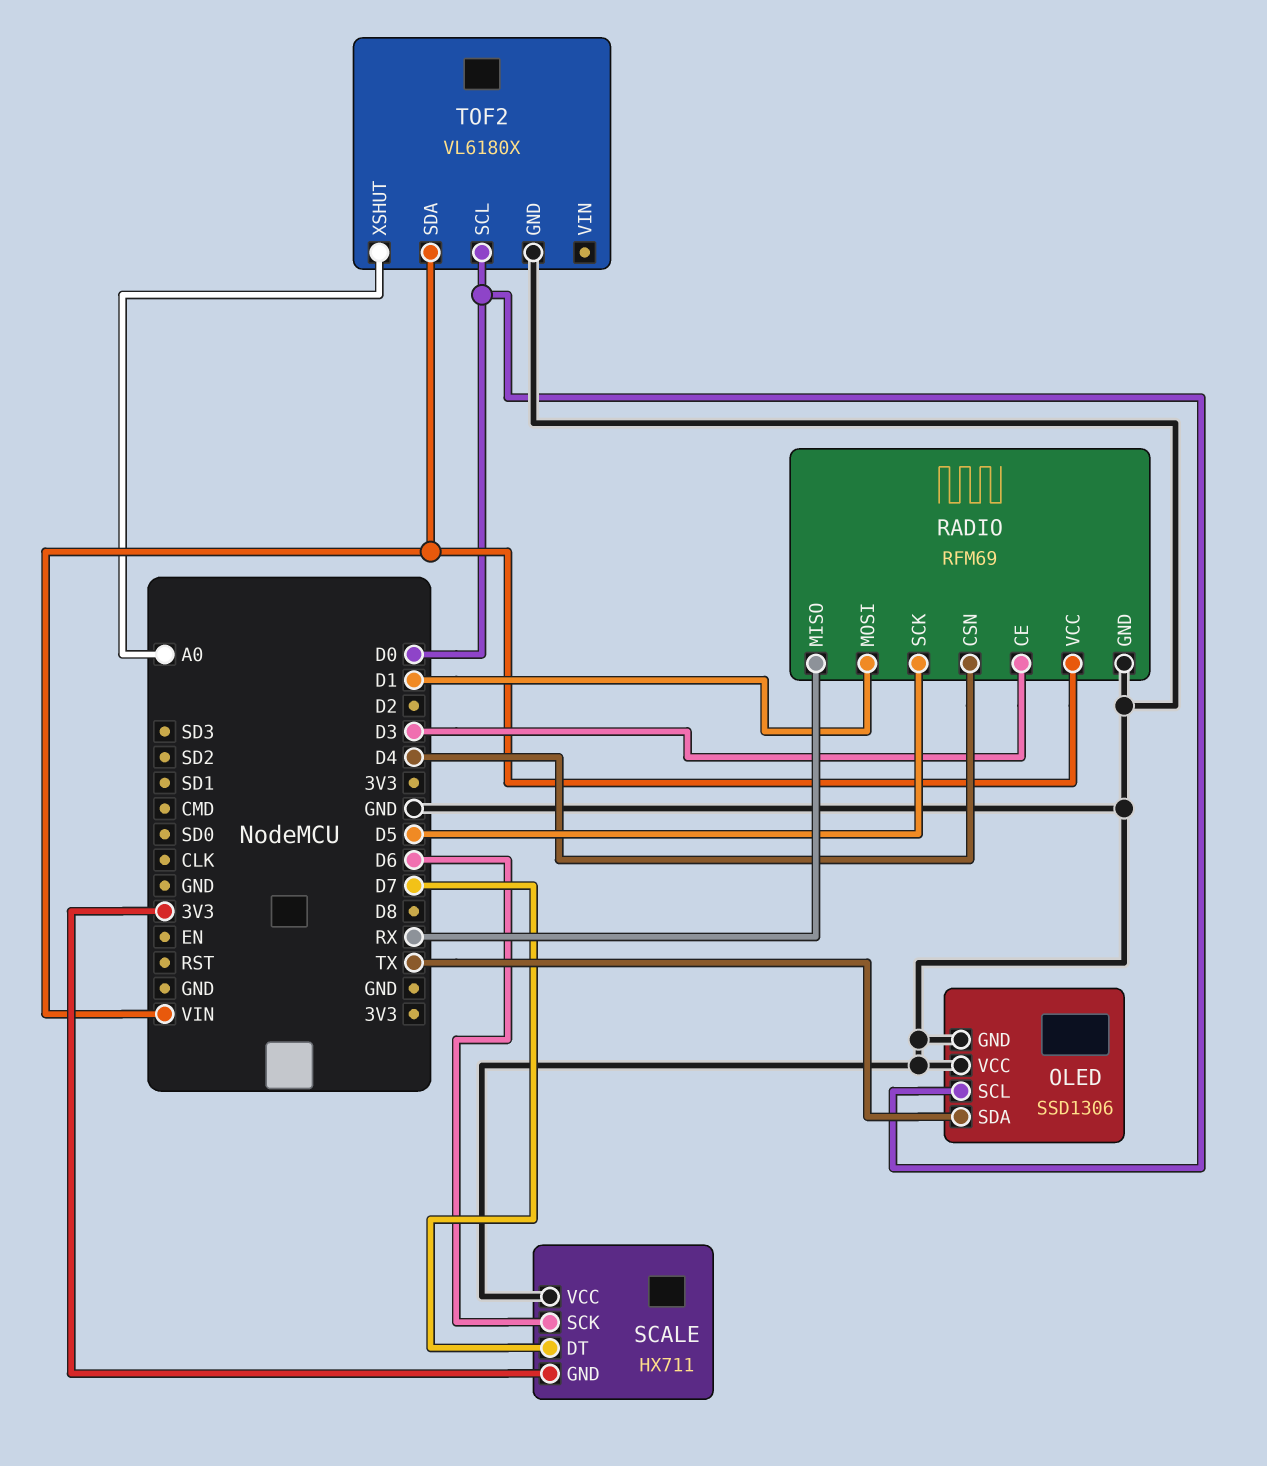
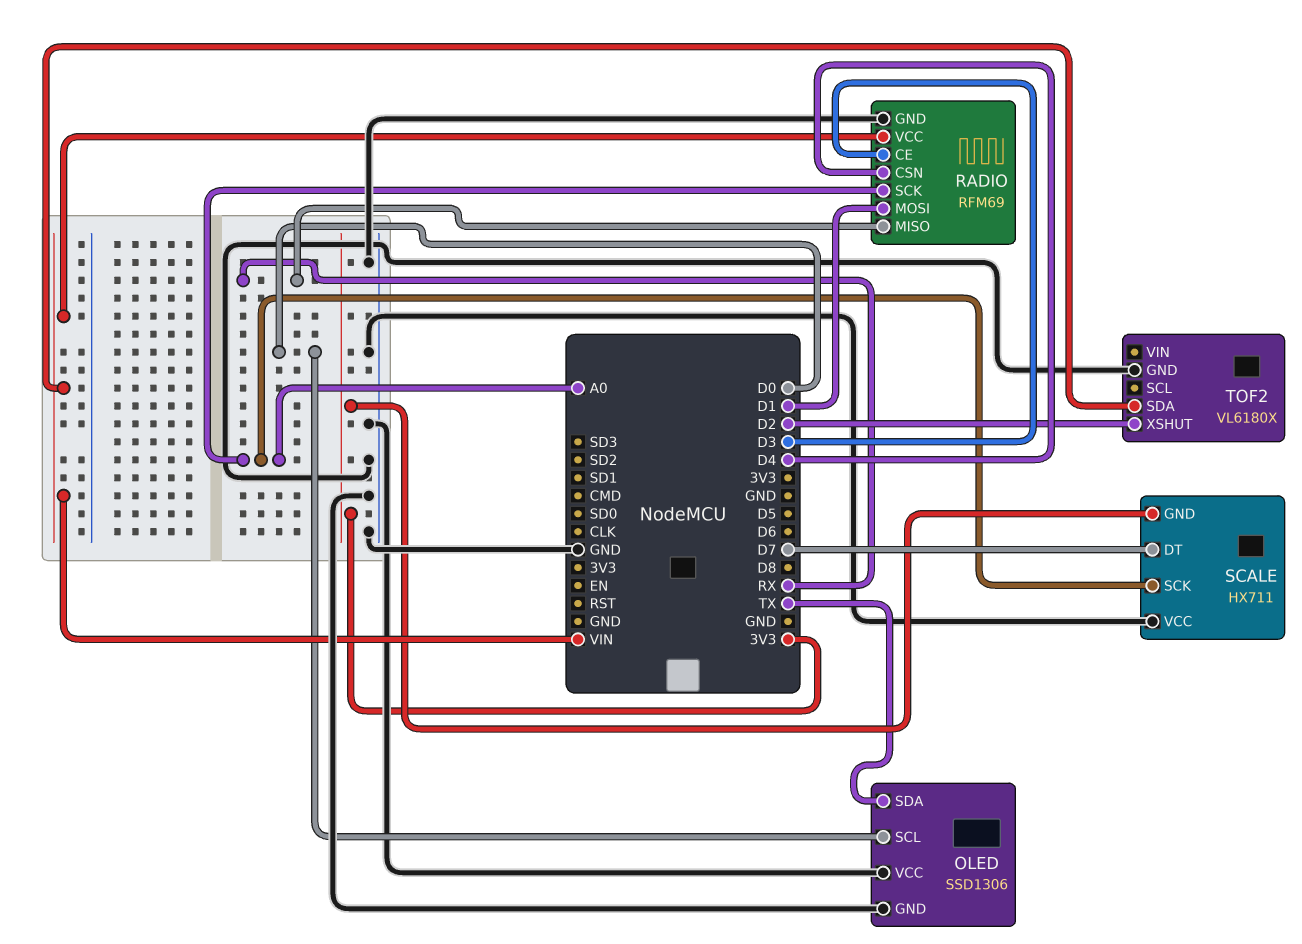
RADIO pin SCK: D5 -> A0
SCALE pin SCK: D6 -> A0
TOF2 pin SCL: D0 -> none
TOF2 pin XSHUT: A0 -> D2

